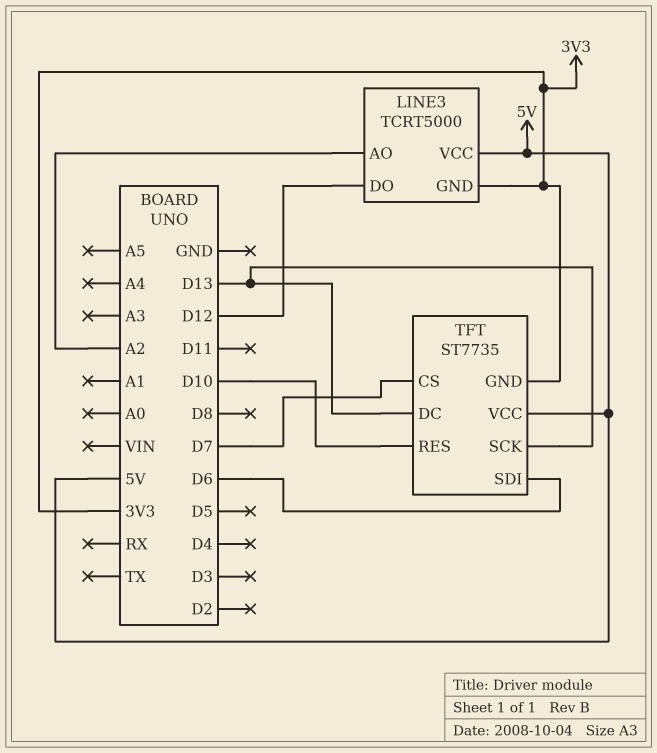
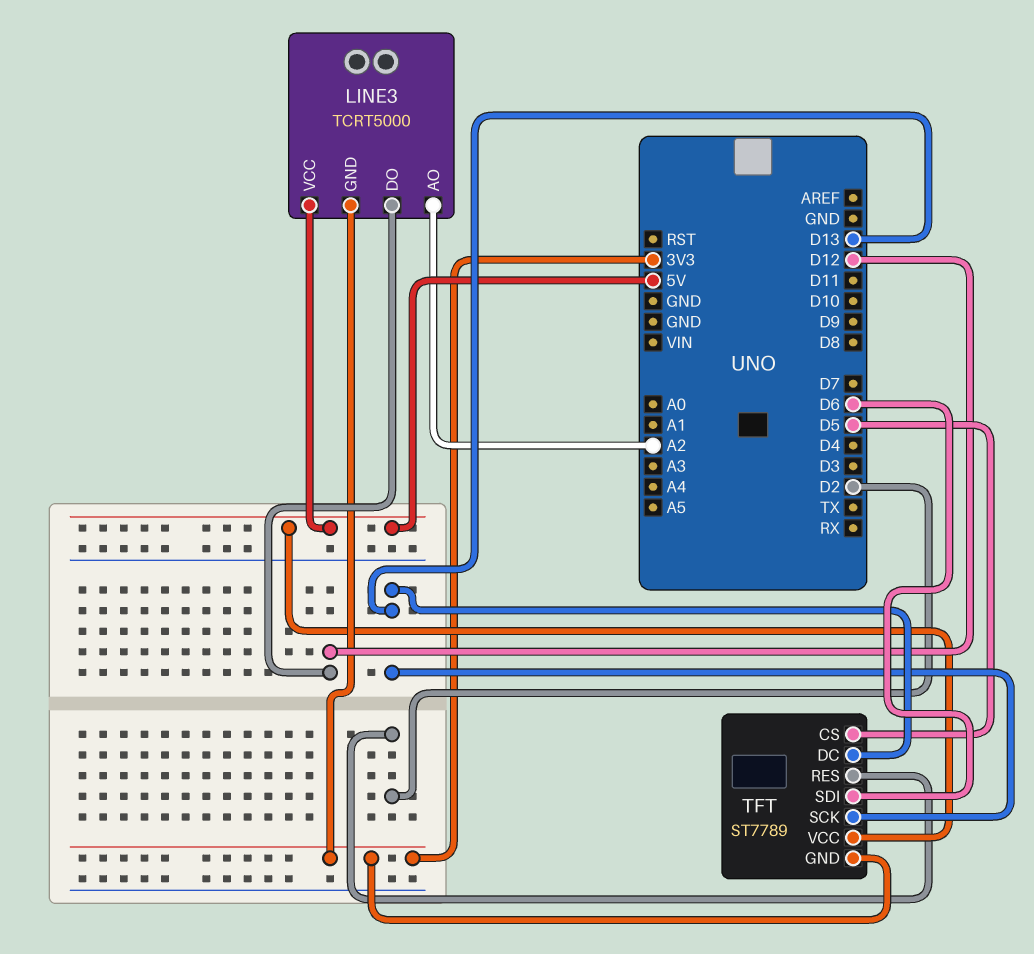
TFT: ST7735 -> ST7789
TFT pin CS: D7 -> D5
TFT pin RES: D10 -> D2

